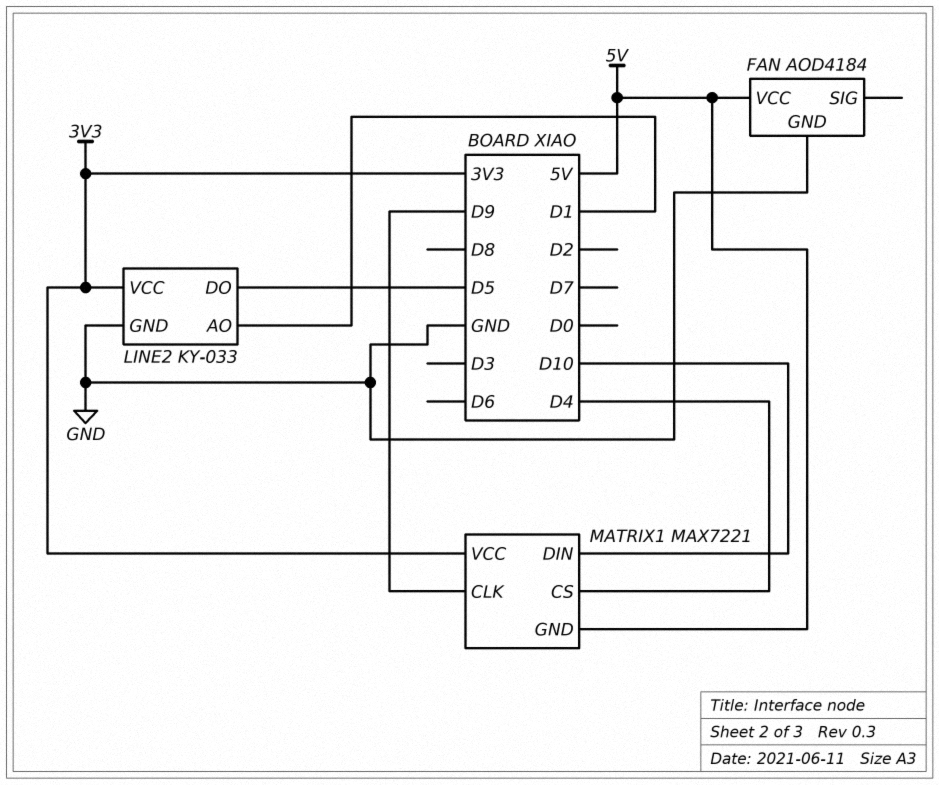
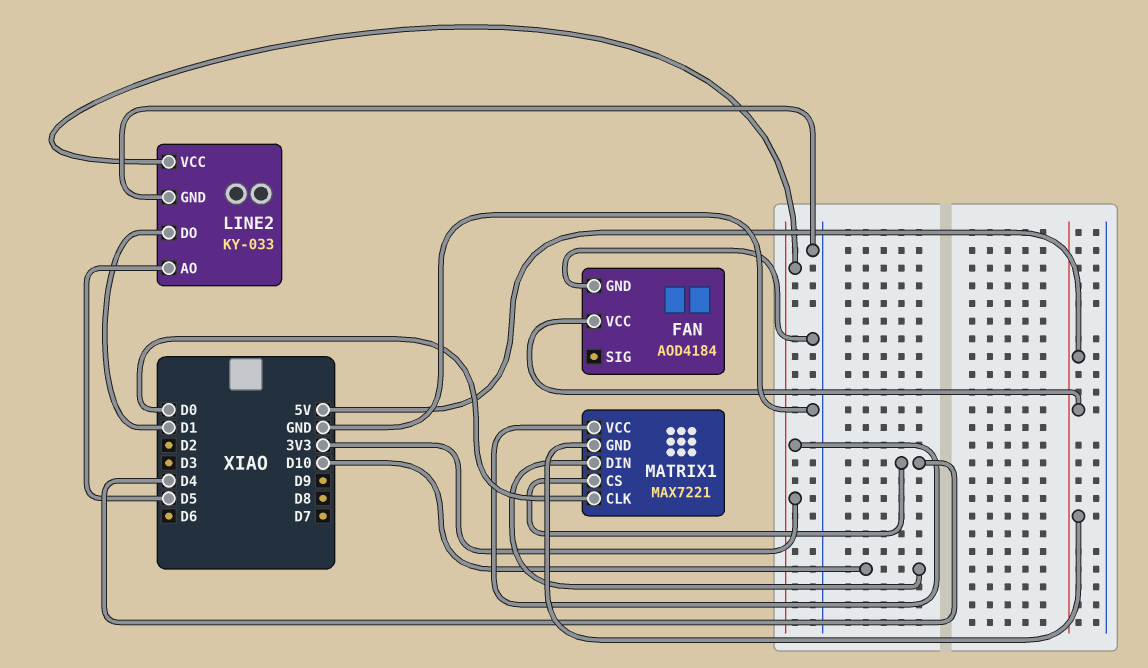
LINE2 pin AO: D1 -> D5
LINE2 pin DO: D5 -> D1
MATRIX1 pin CLK: D9 -> D0

